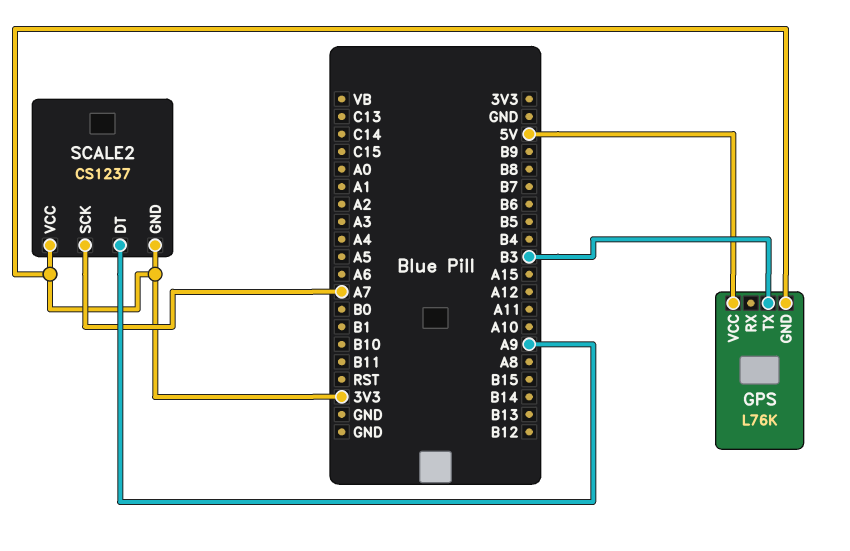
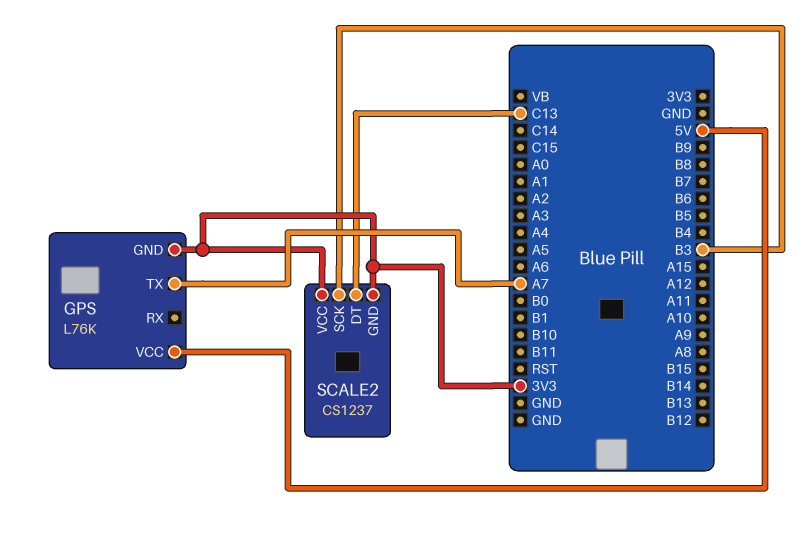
GPS pin TX: B3 -> A7
SCALE2 pin DT: A9 -> C13
SCALE2 pin SCK: A7 -> B3

